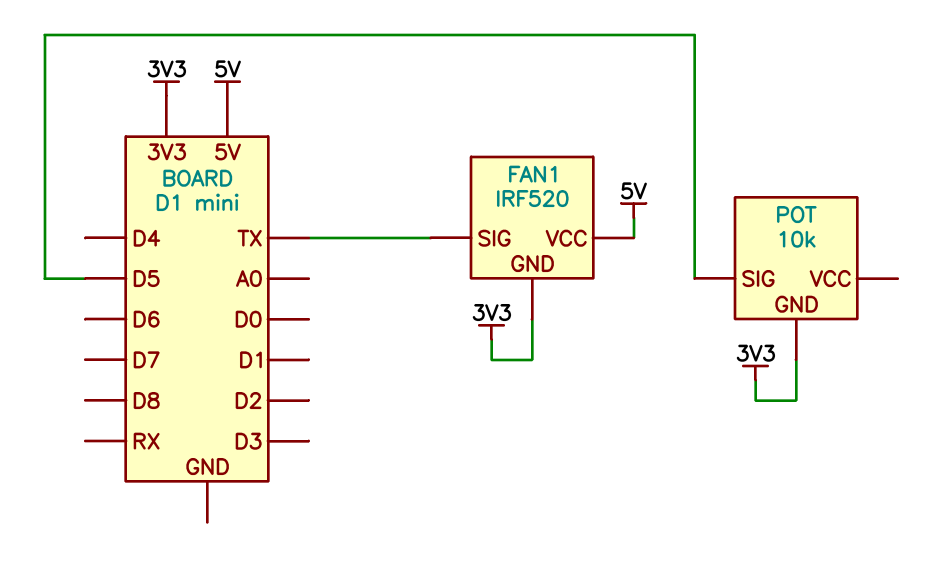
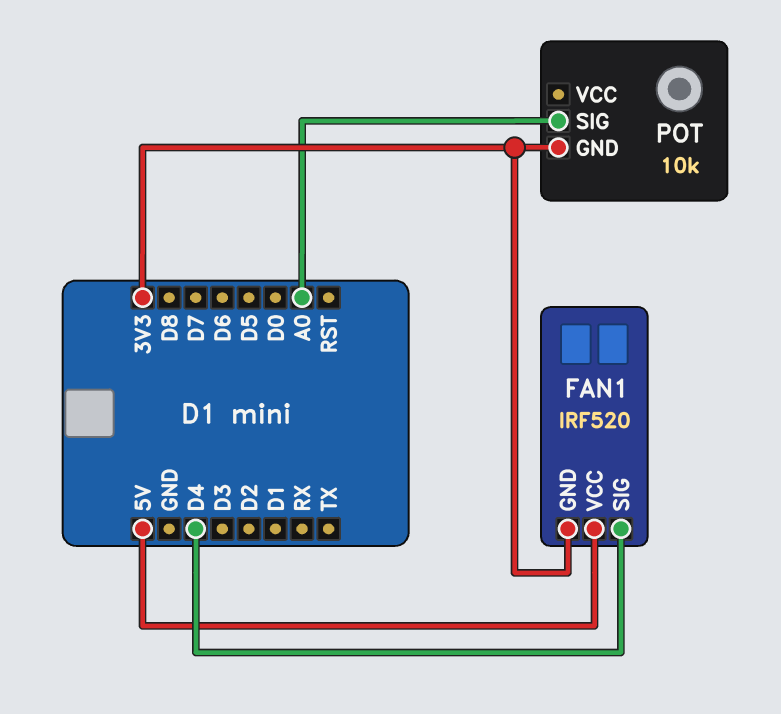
FAN1 pin SIG: TX -> D4
POT pin SIG: D5 -> A0

